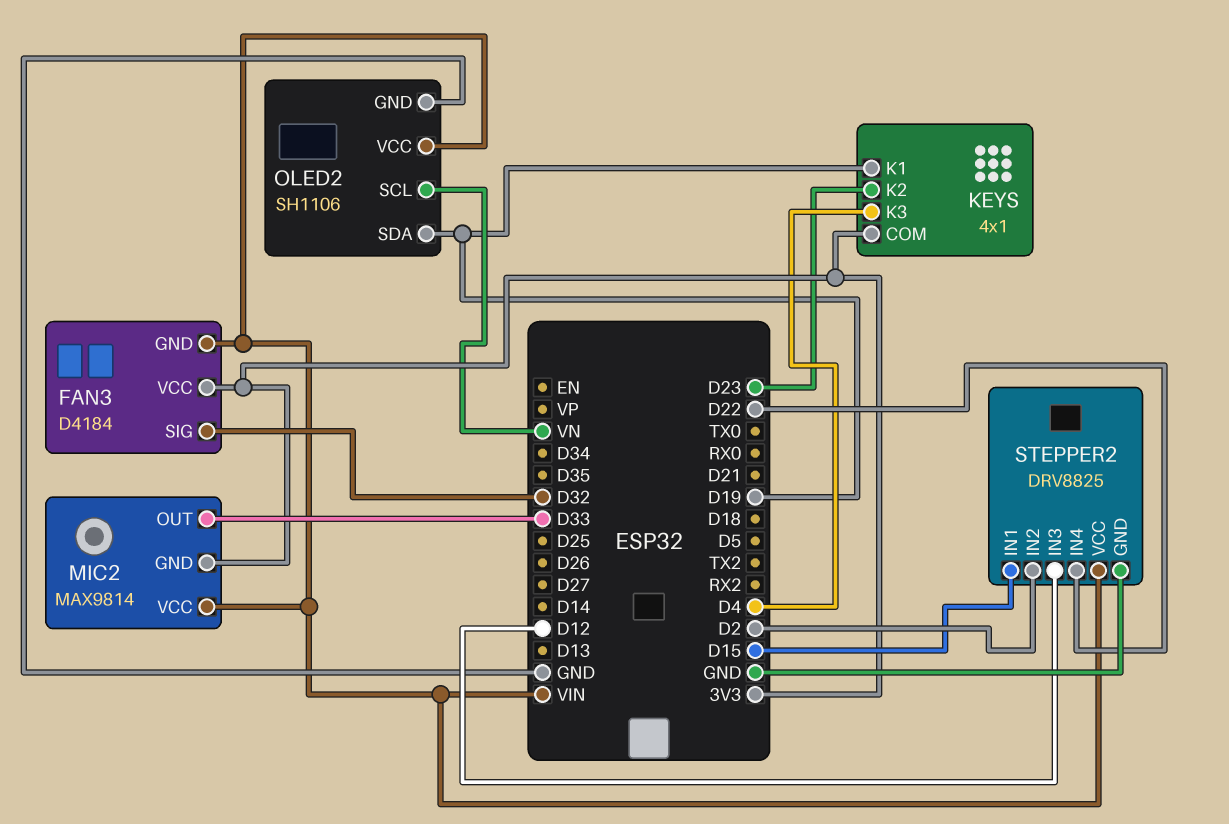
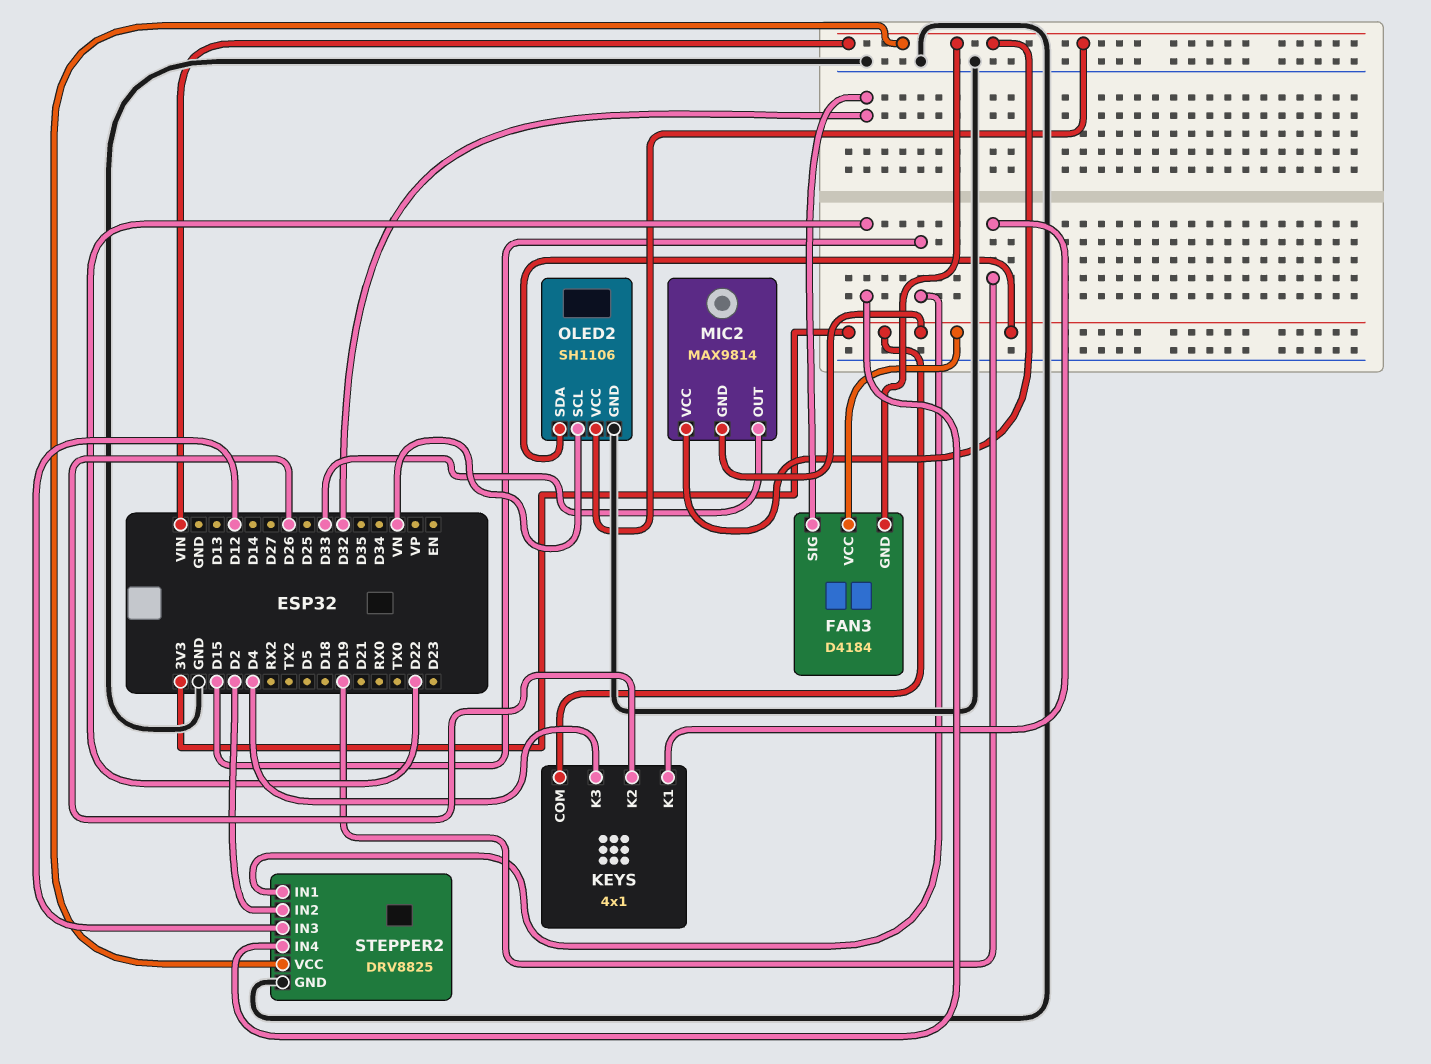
KEYS pin K2: D23 -> D26
OLED2 pin SDA: D19 -> 3V3

